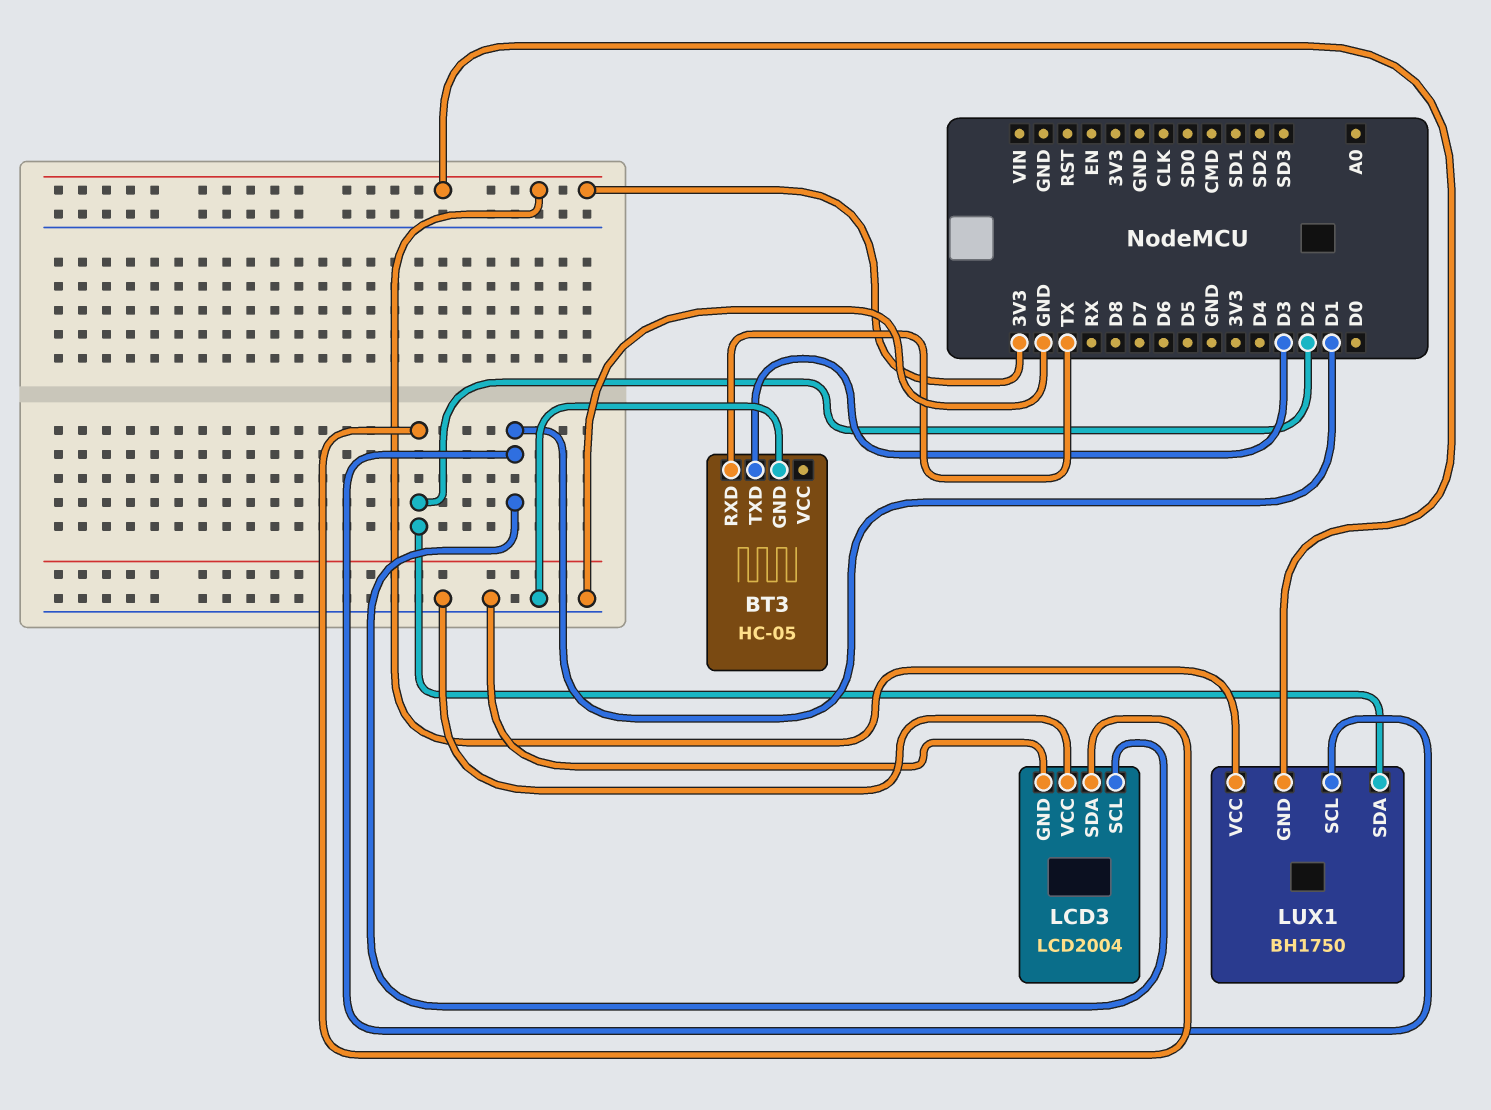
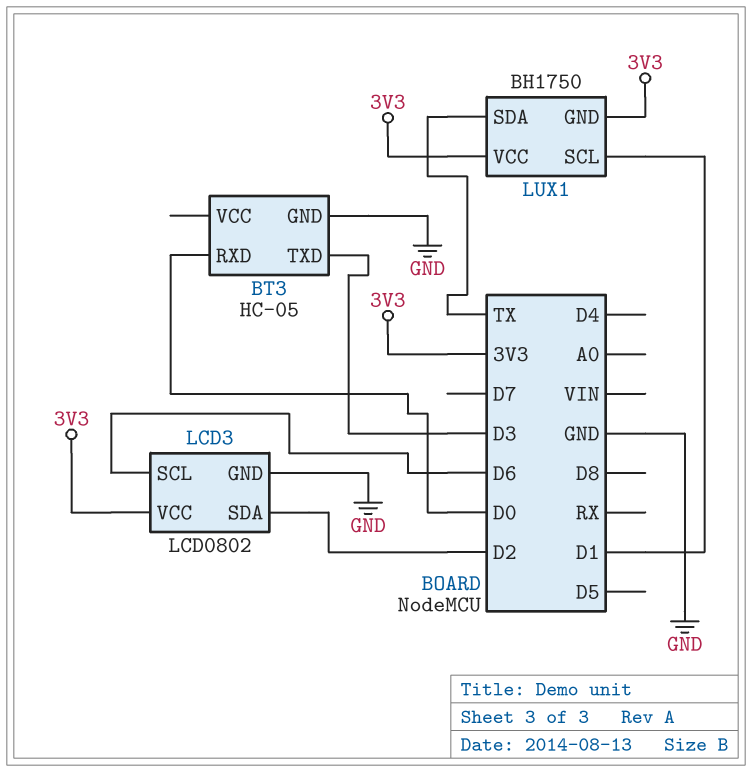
BT3 pin RXD: TX -> D0
LCD3: LCD2004 -> LCD0802
LCD3 pin SCL: D1 -> D6
LCD3 pin VCC: GND -> 3V3
LUX1 pin SDA: D2 -> TX

